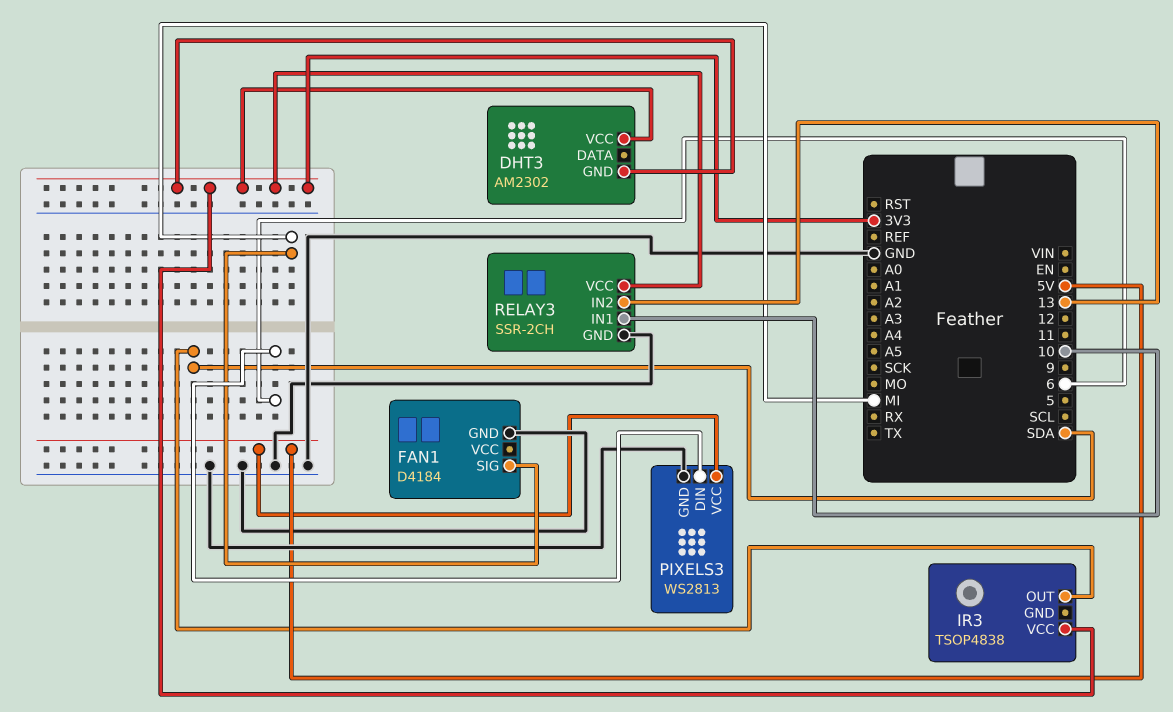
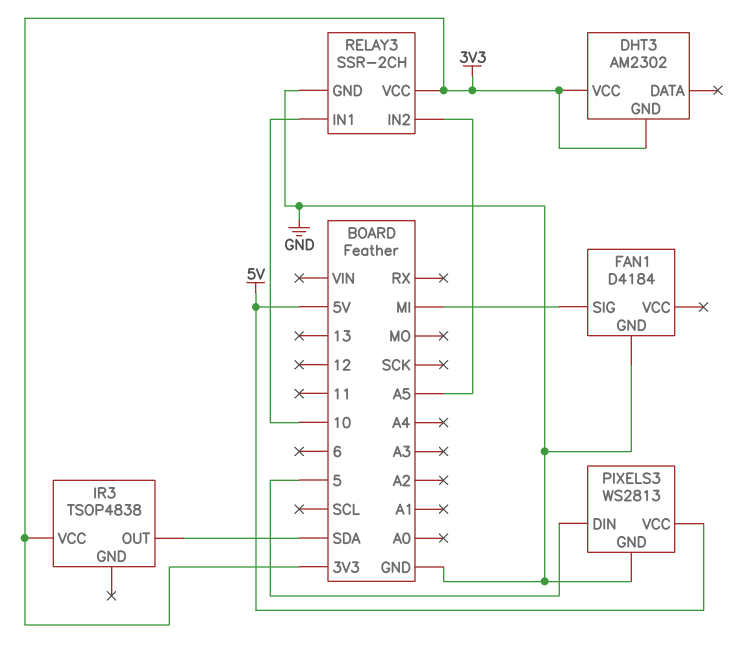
PIXELS3 pin DIN: 6 -> 5
RELAY3 pin IN2: 13 -> A5

